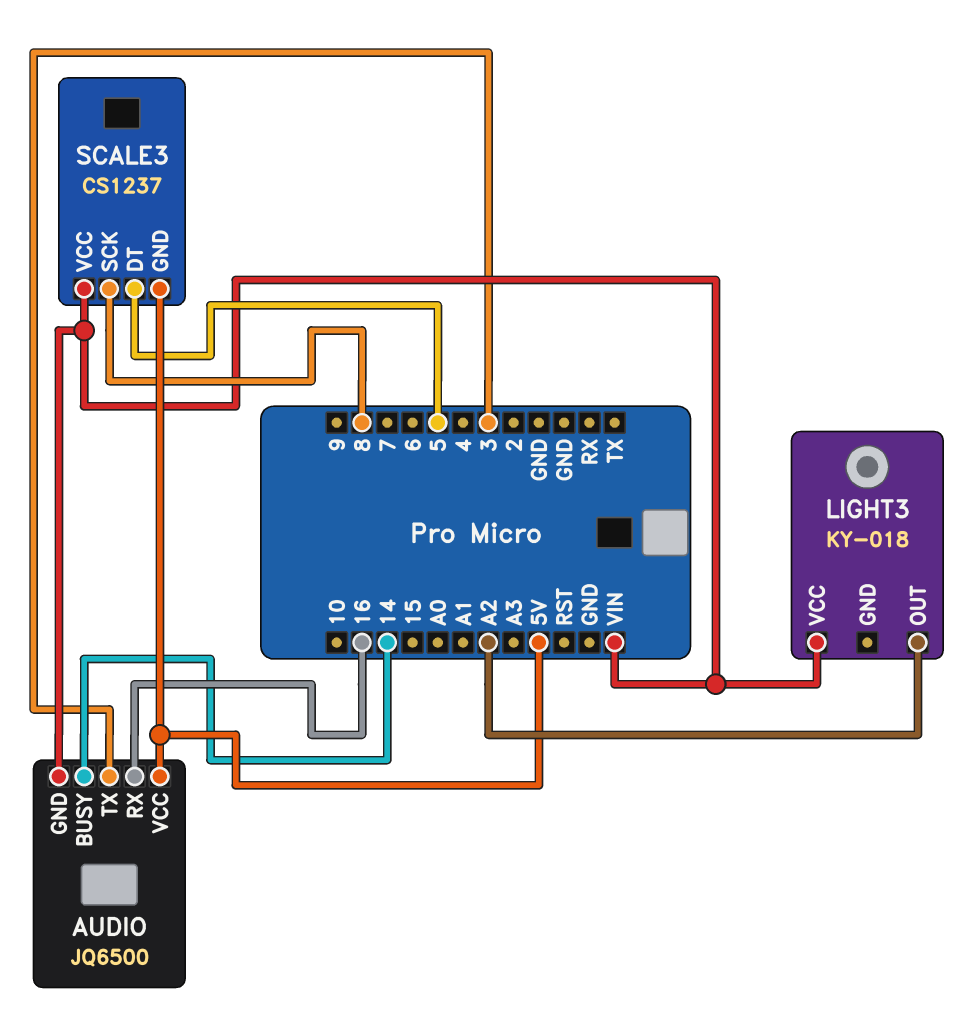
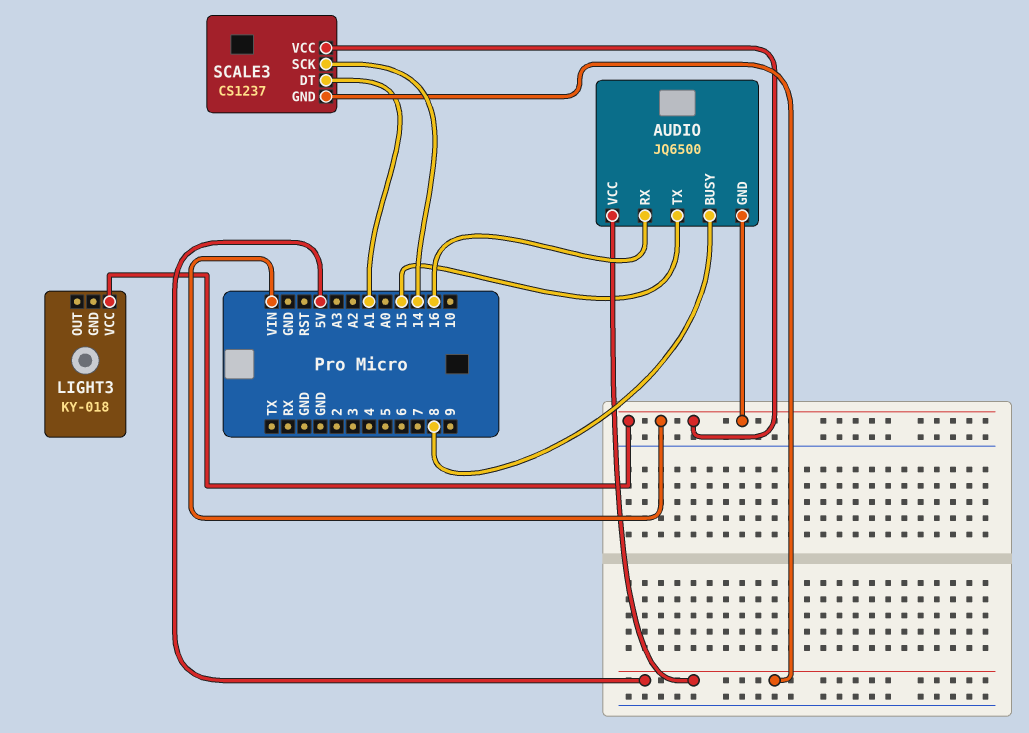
AUDIO pin BUSY: 14 -> 8
AUDIO pin TX: 3 -> 15
LIGHT3 pin OUT: A2 -> none
SCALE3 pin DT: 5 -> A1
SCALE3 pin SCK: 8 -> 14

